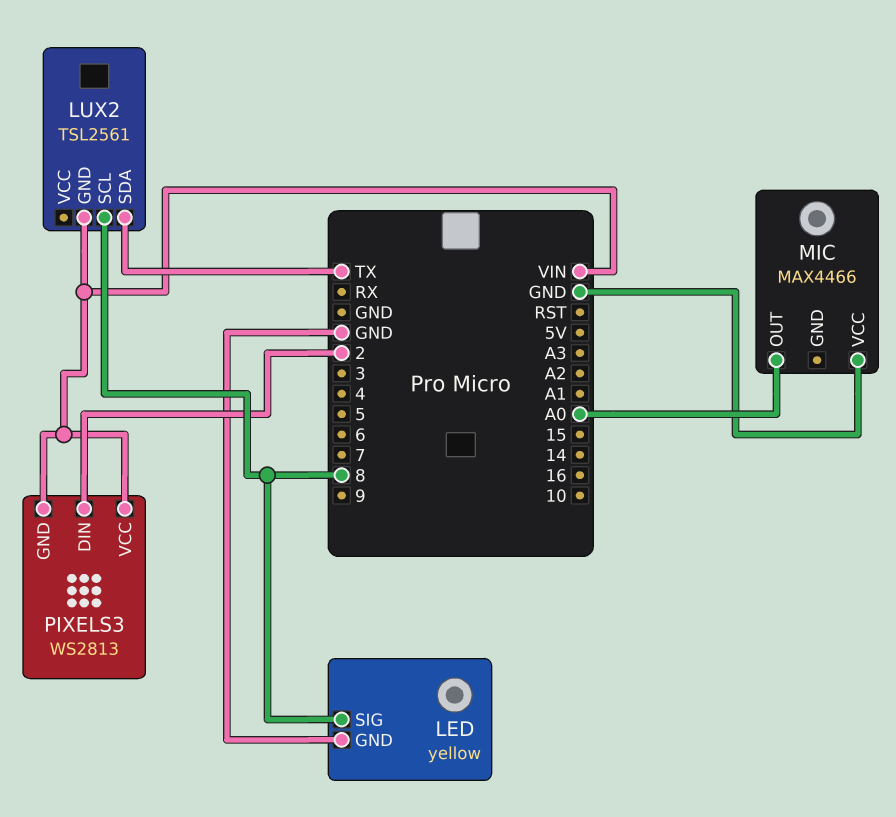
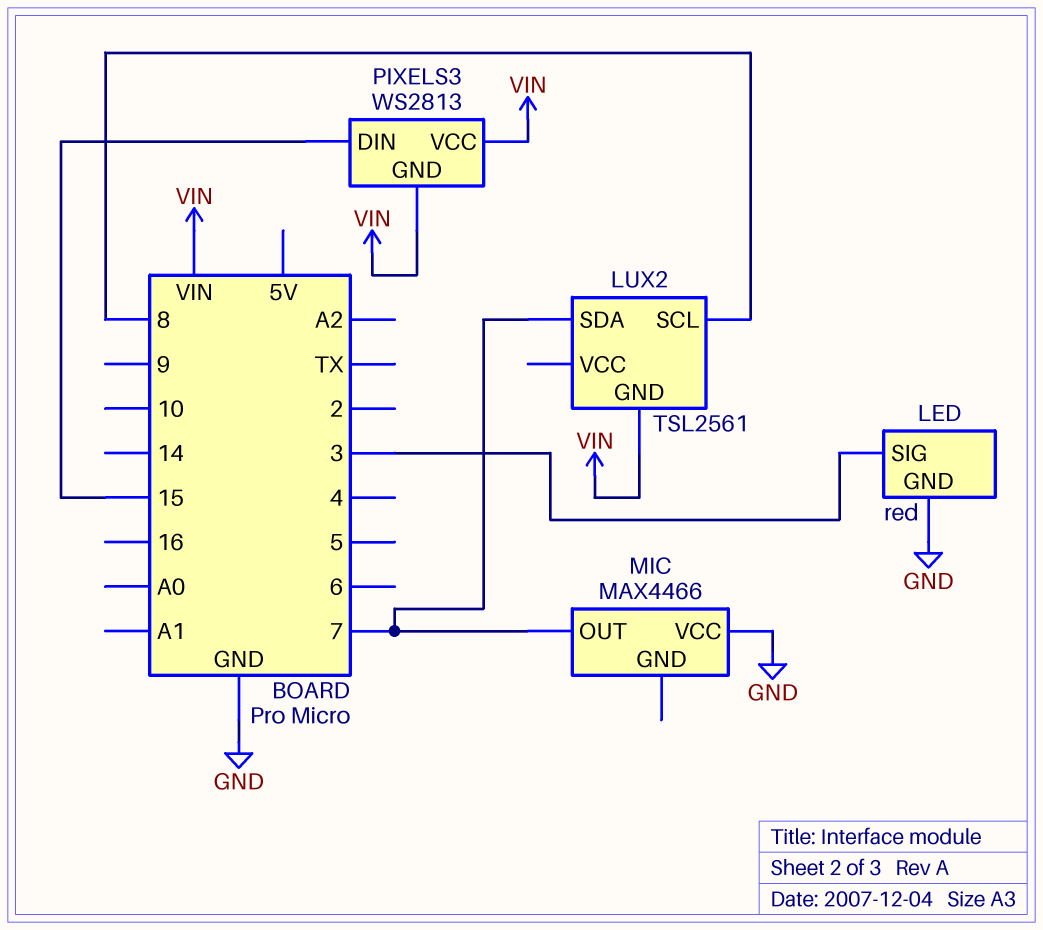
LED: yellow -> red
LED pin SIG: 8 -> 3
LUX2 pin SDA: TX -> 7
MIC pin OUT: A0 -> 7
PIXELS3 pin DIN: 2 -> 15

